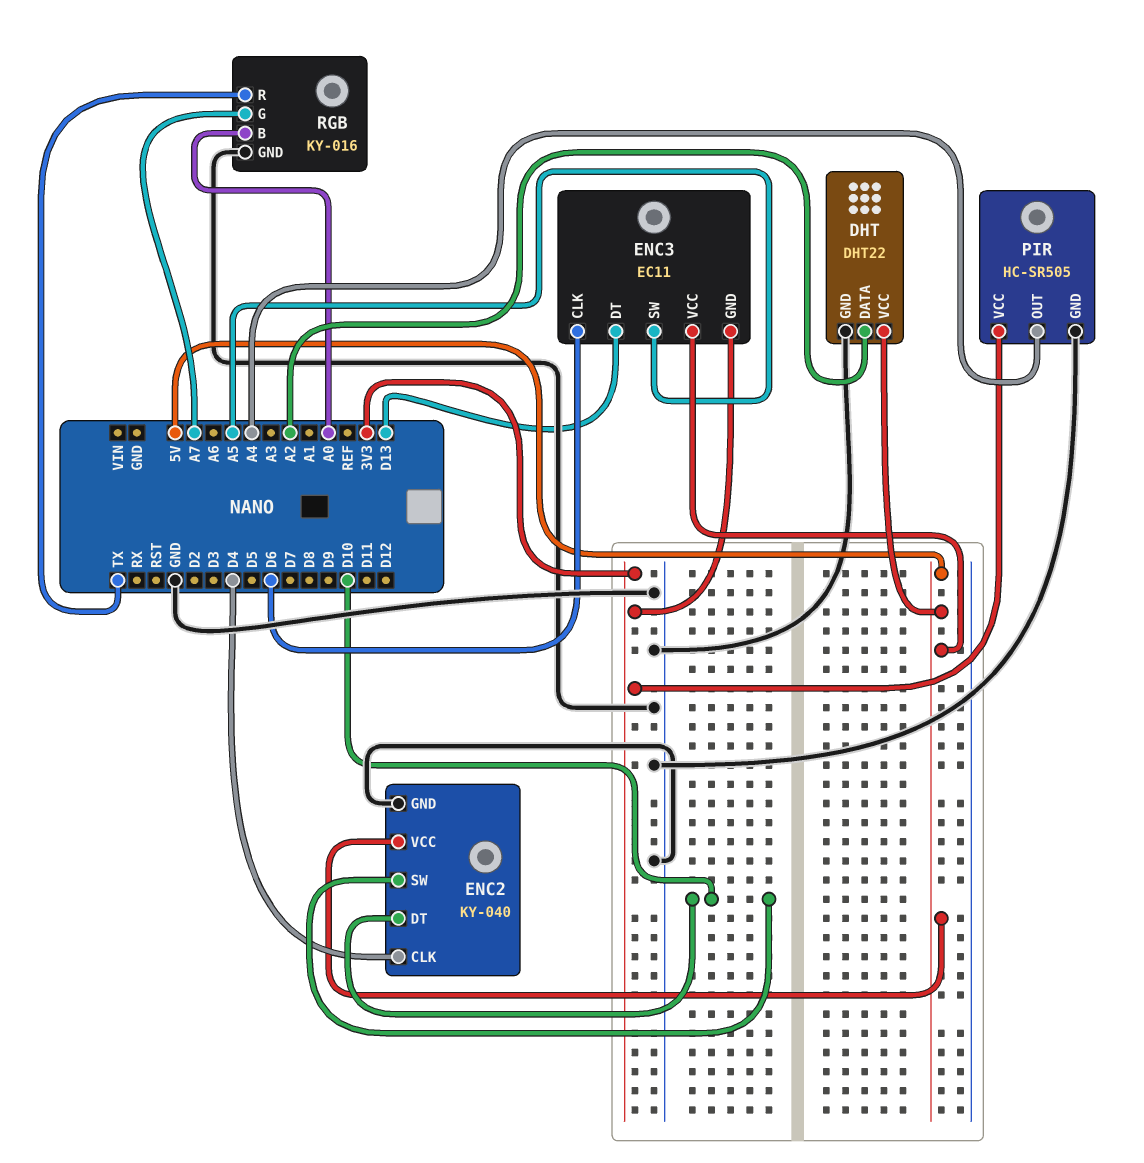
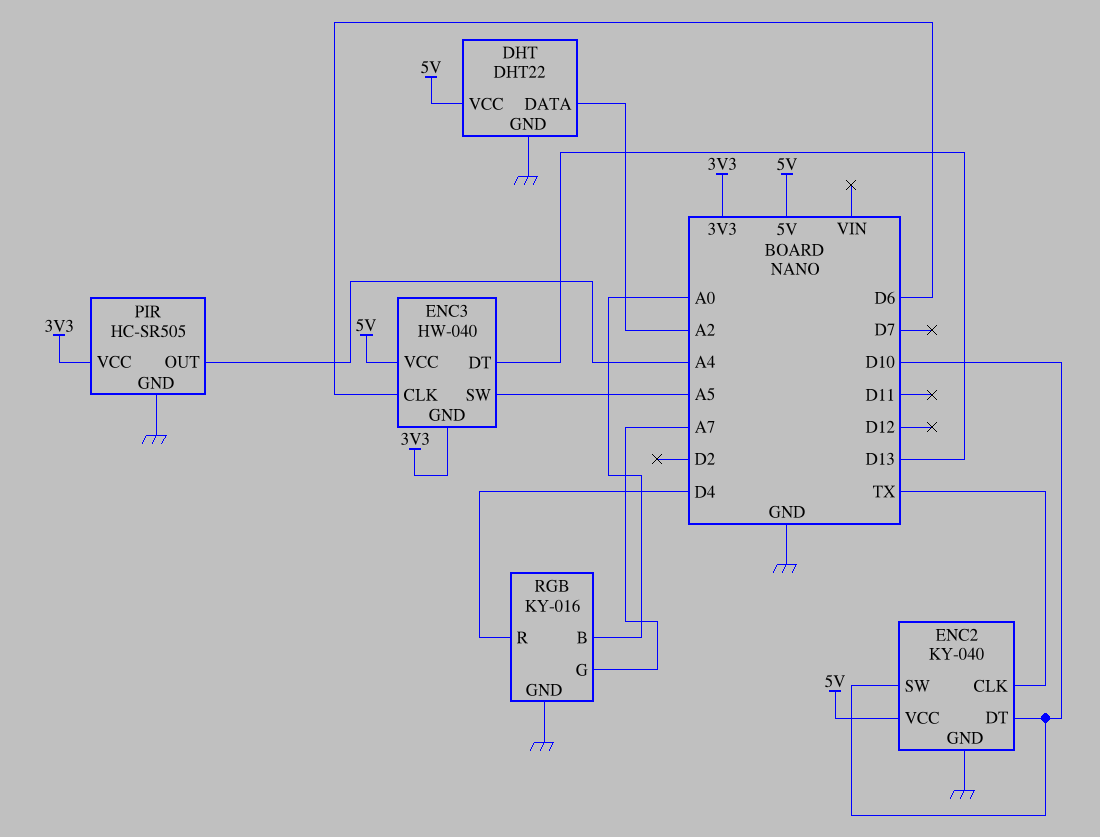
ENC2 pin CLK: D4 -> TX
ENC3: EC11 -> HW-040
RGB pin R: TX -> D4

